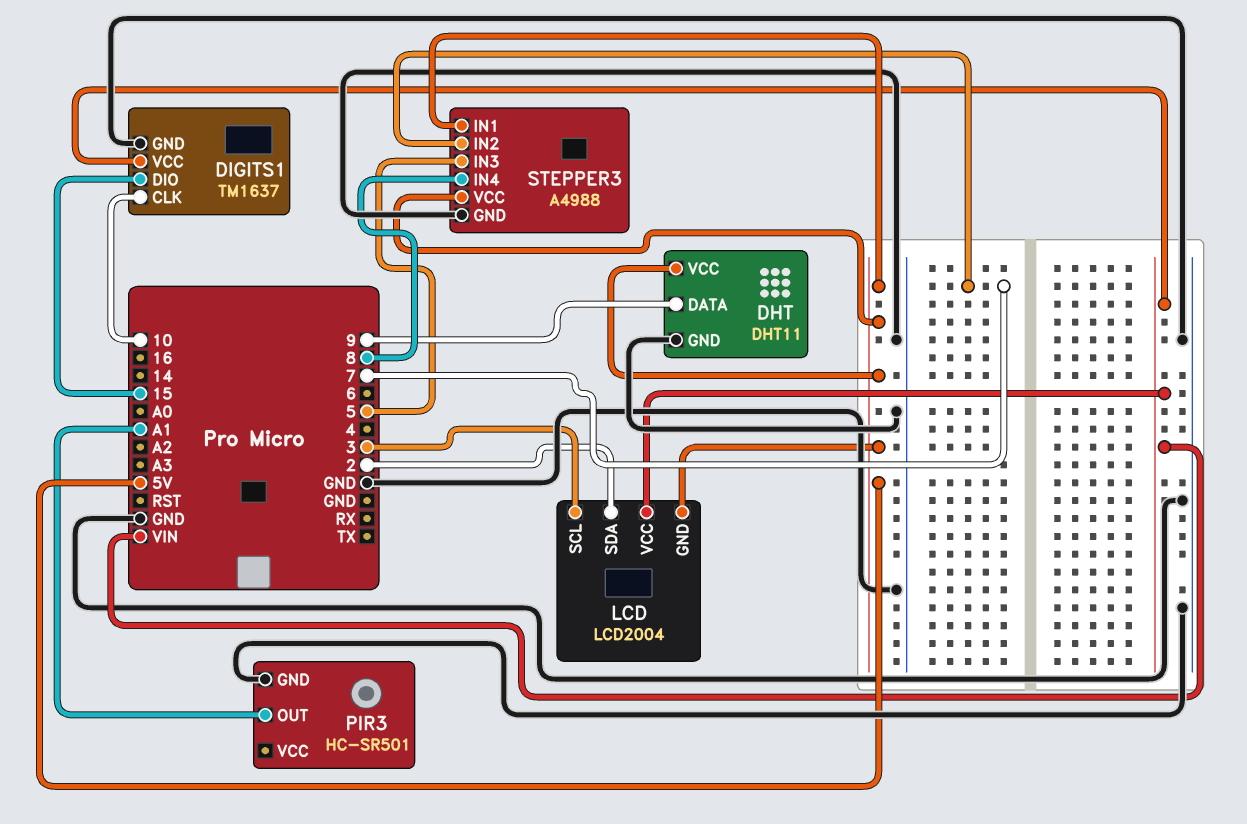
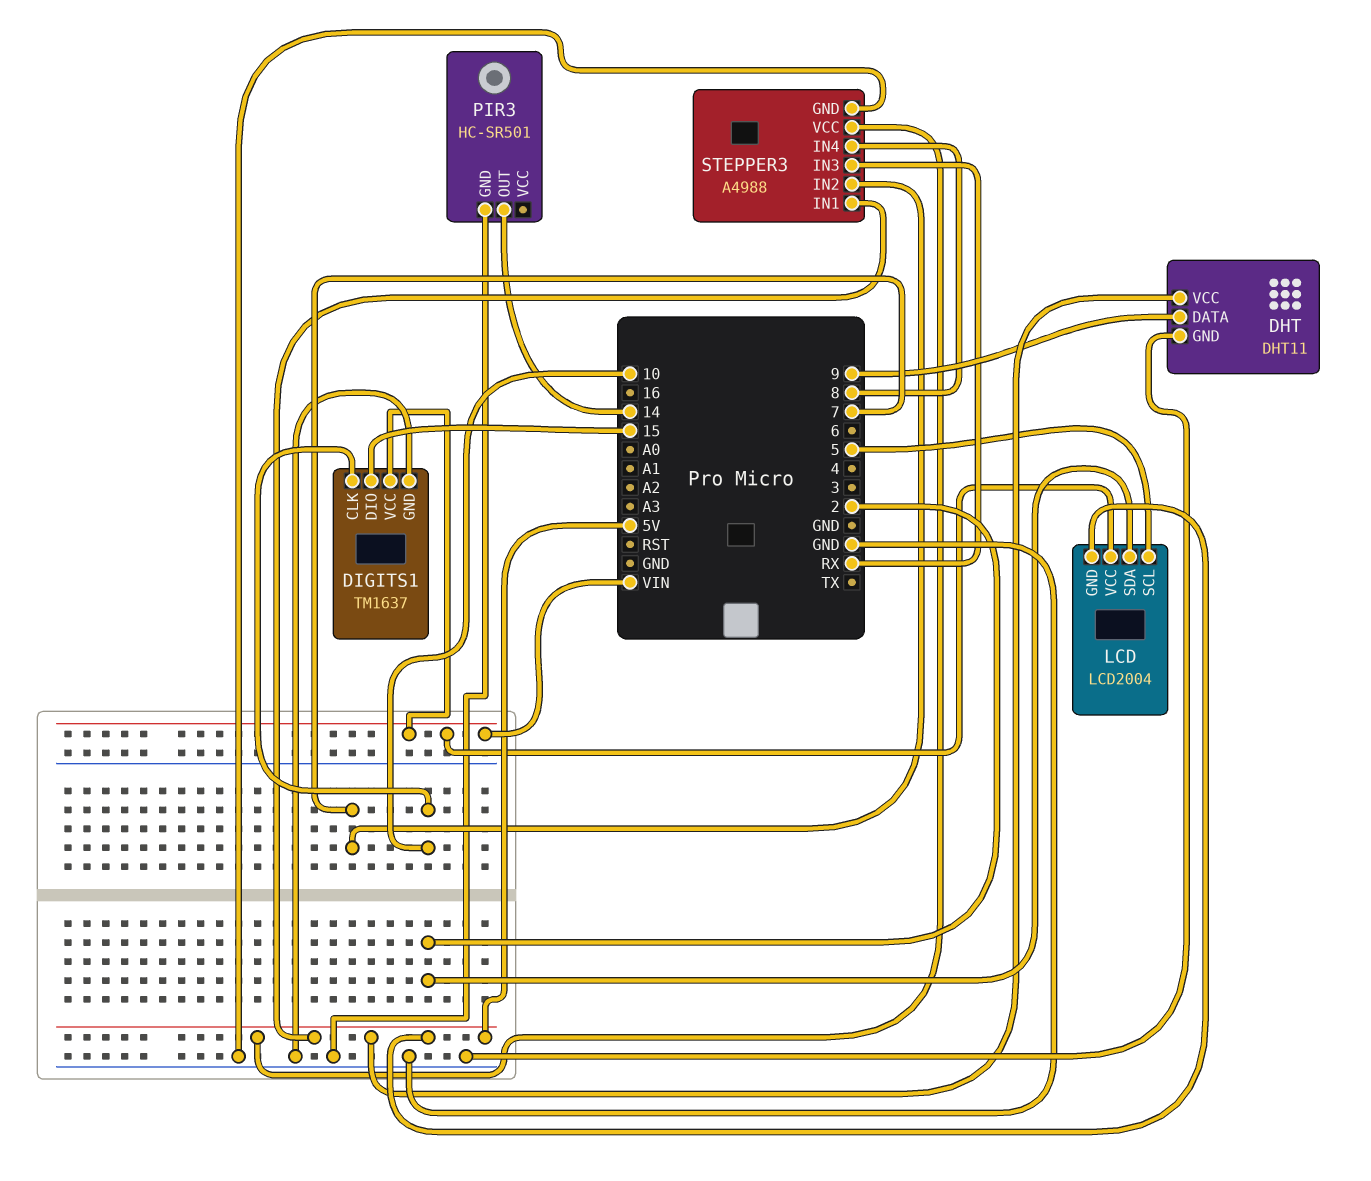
LCD pin SCL: 3 -> 5
PIR3 pin OUT: A1 -> 14
STEPPER3 pin IN3: 5 -> RX

